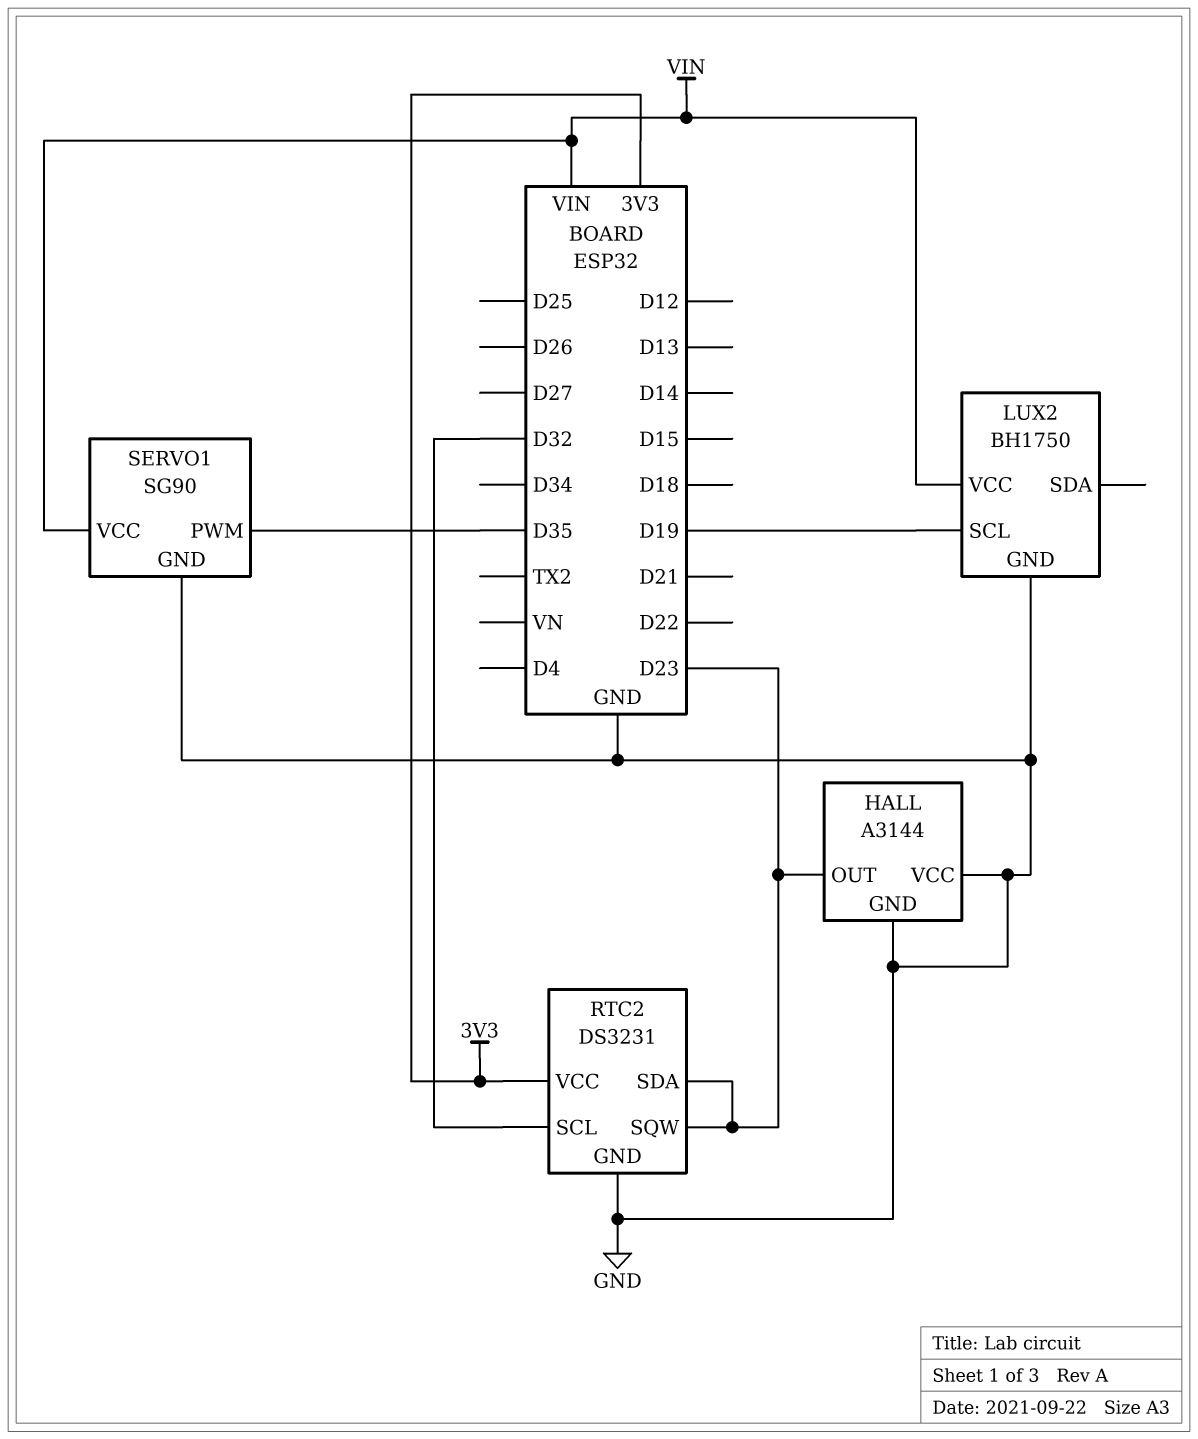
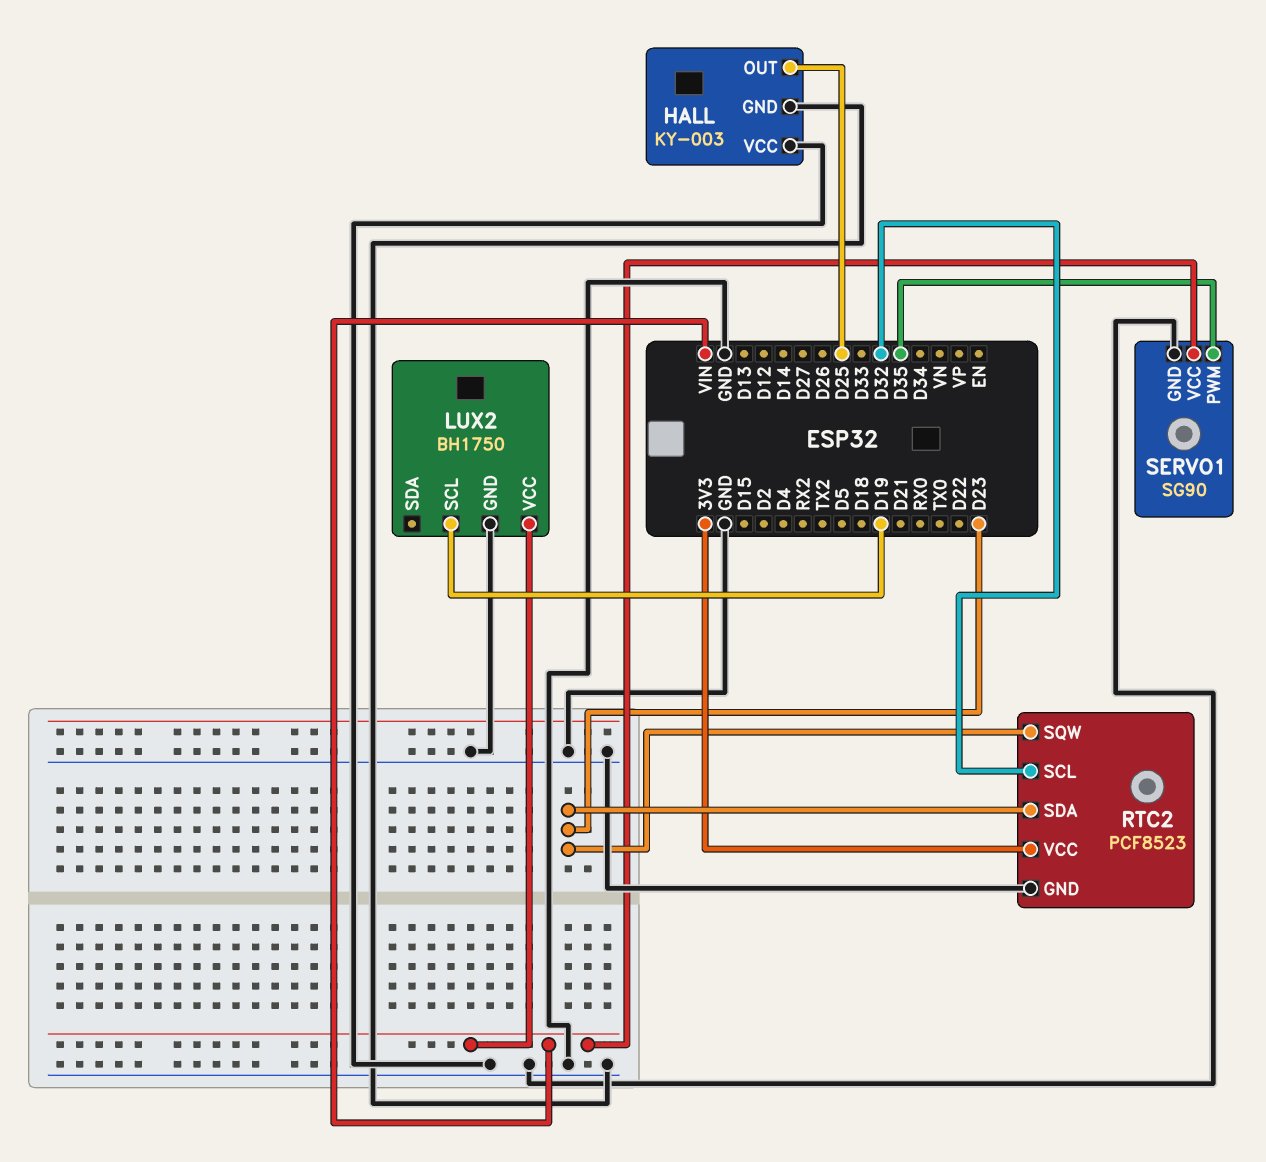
HALL: A3144 -> KY-003
HALL pin OUT: D23 -> D25
RTC2: DS3231 -> PCF8523

